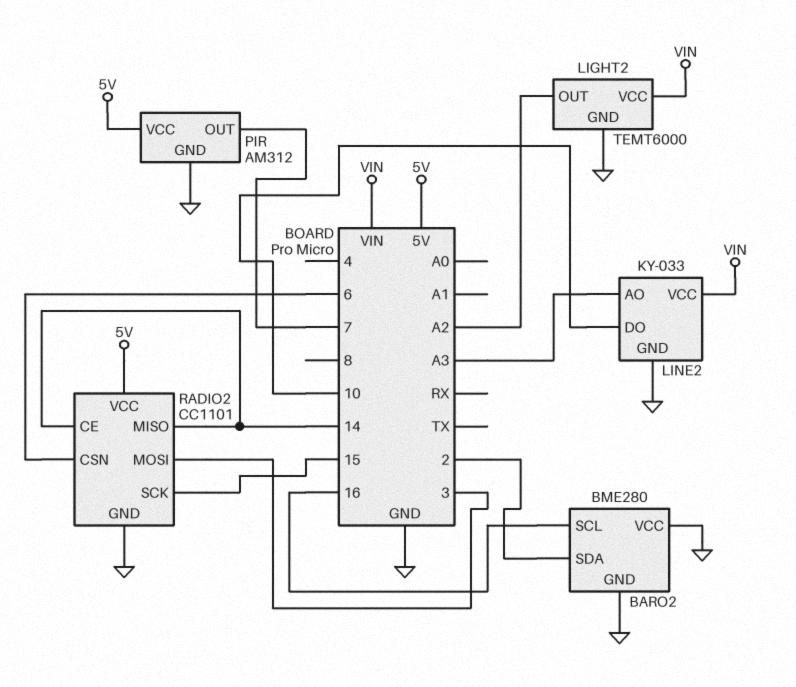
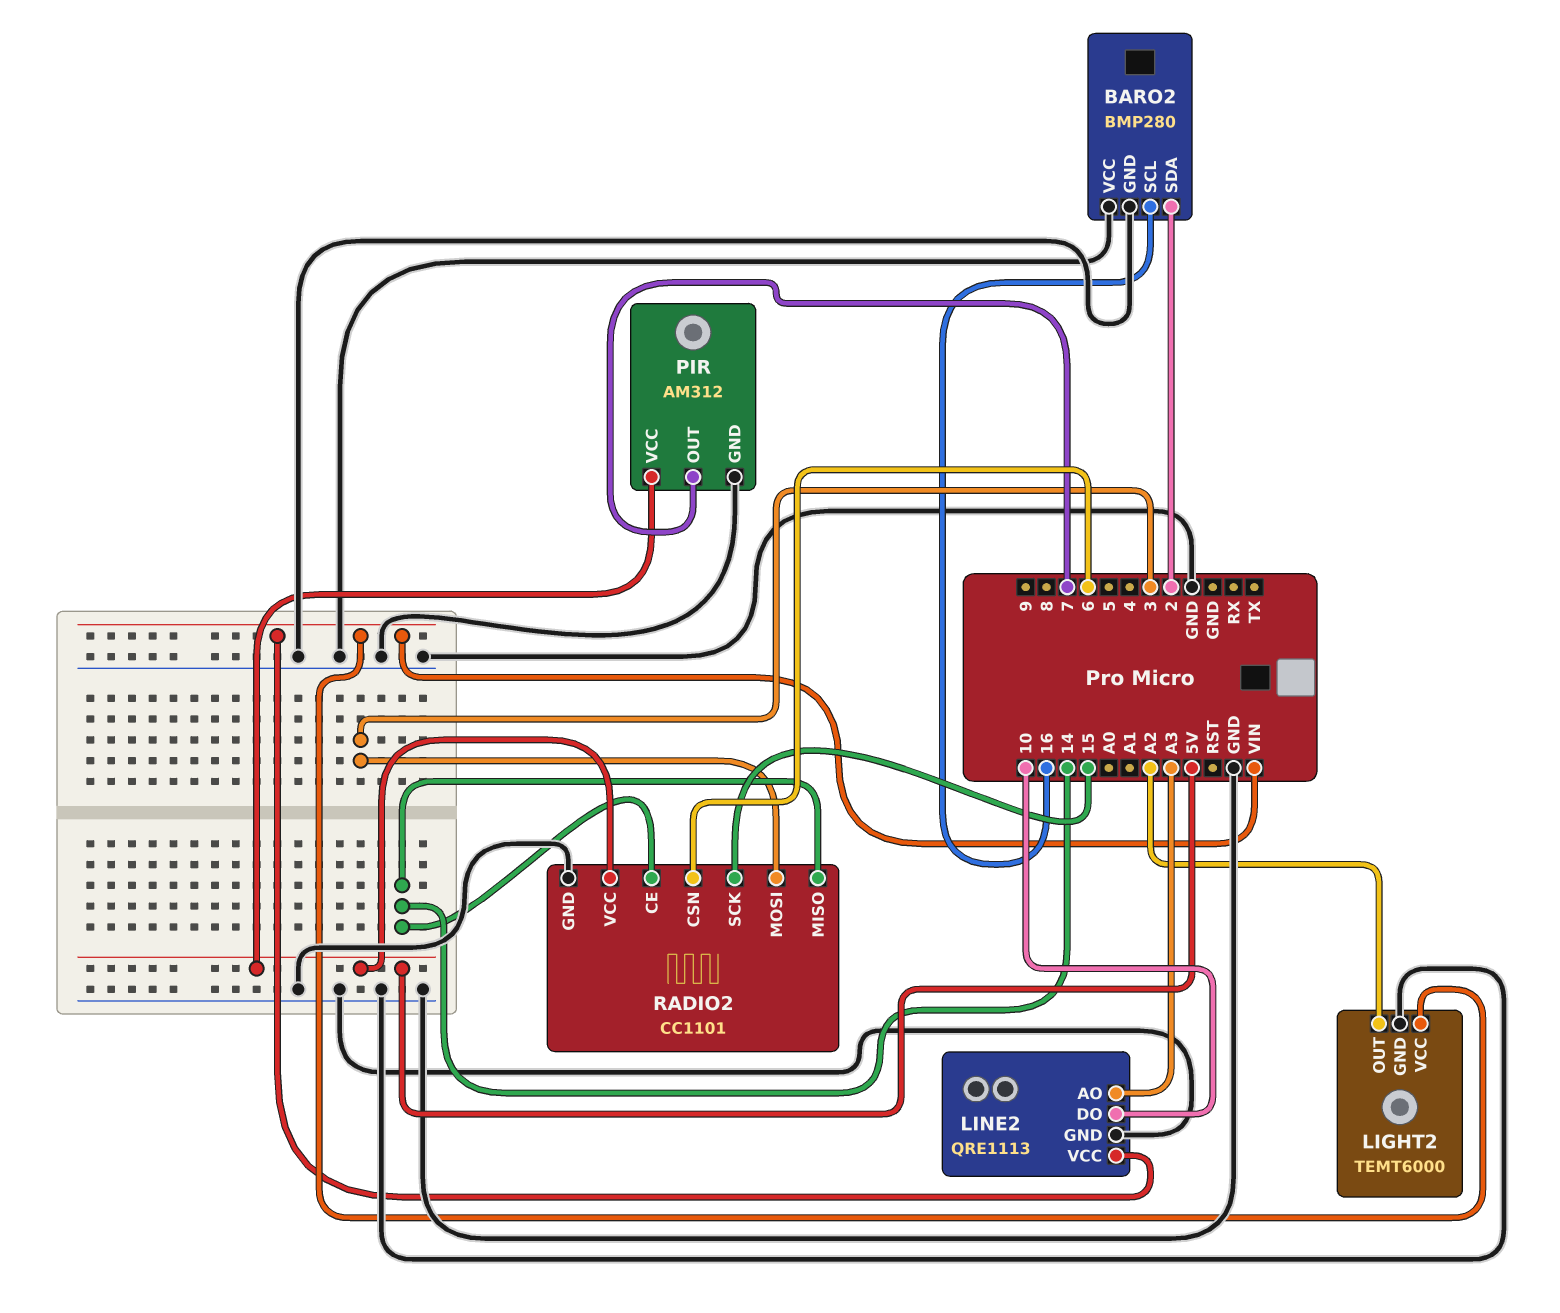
BARO2: BME280 -> BMP280
LINE2: KY-033 -> QRE1113

